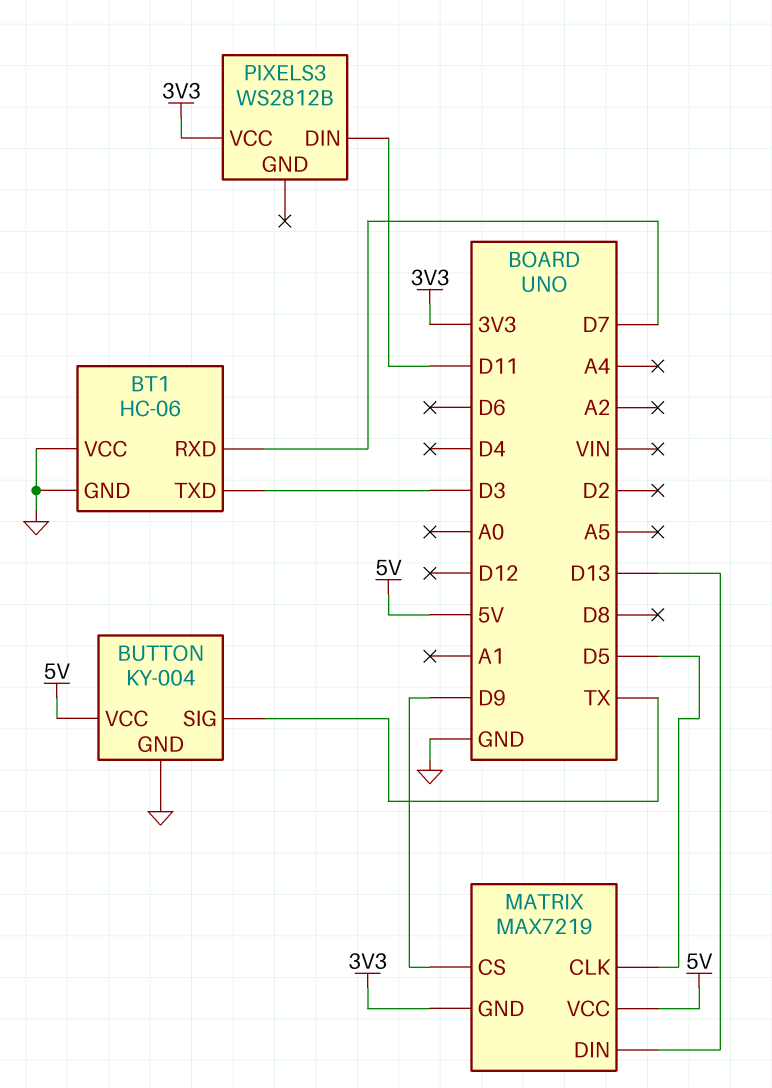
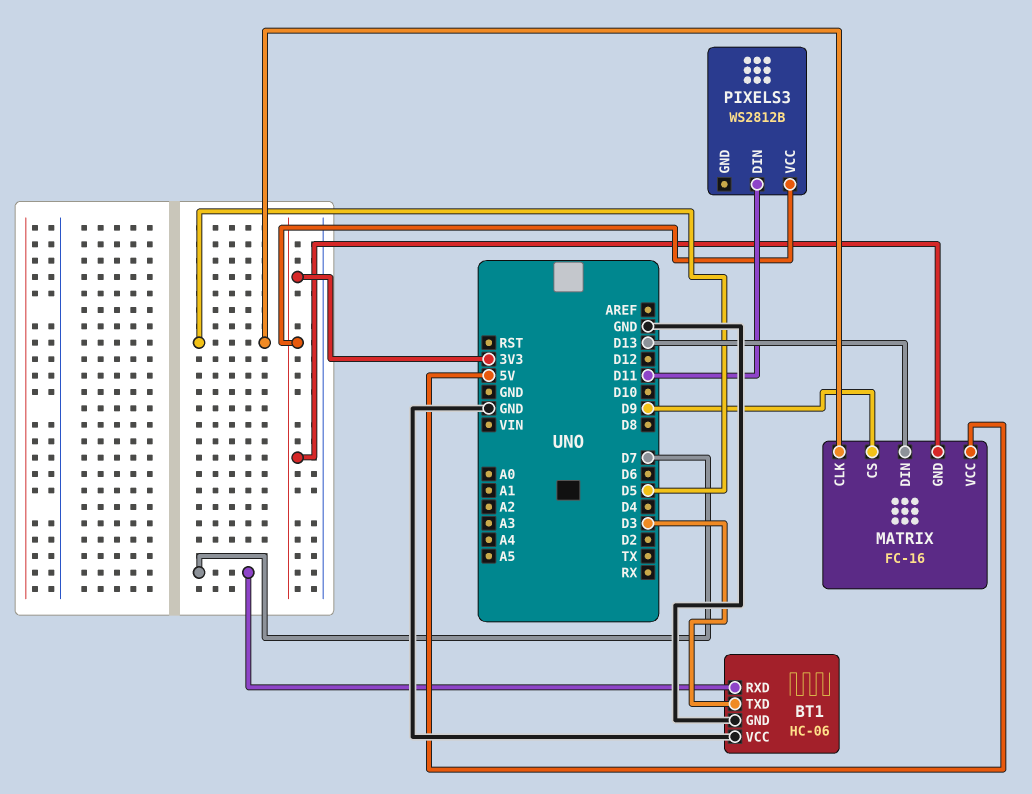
BUTTON: KY-004 -> none
BUTTON pin GND: GND -> none
BUTTON pin SIG: TX -> none
BUTTON pin VCC: 5V -> none
MATRIX: MAX7219 -> FC-16

